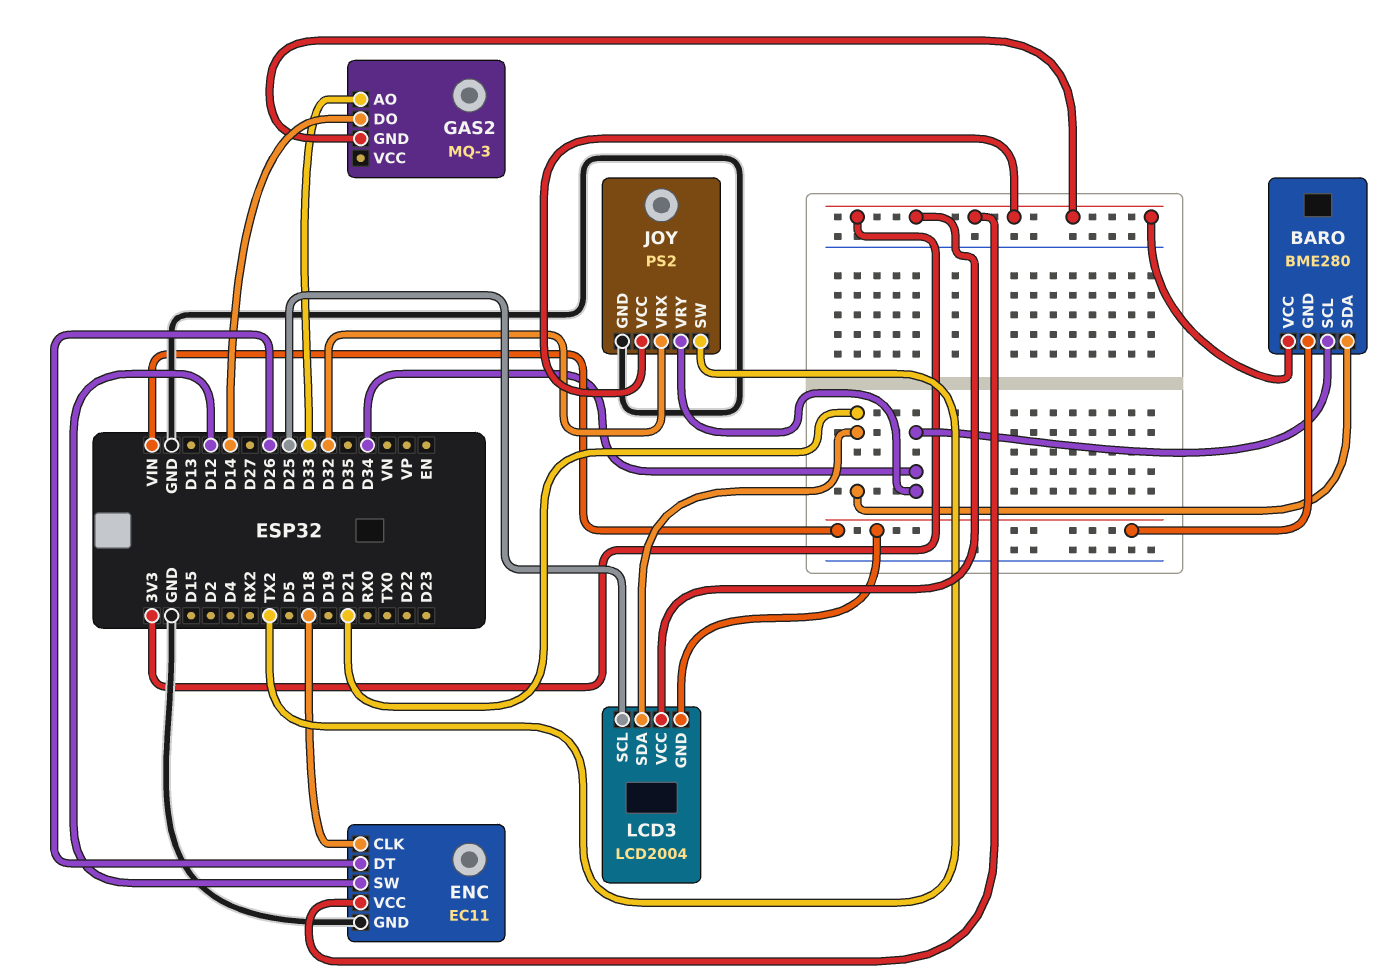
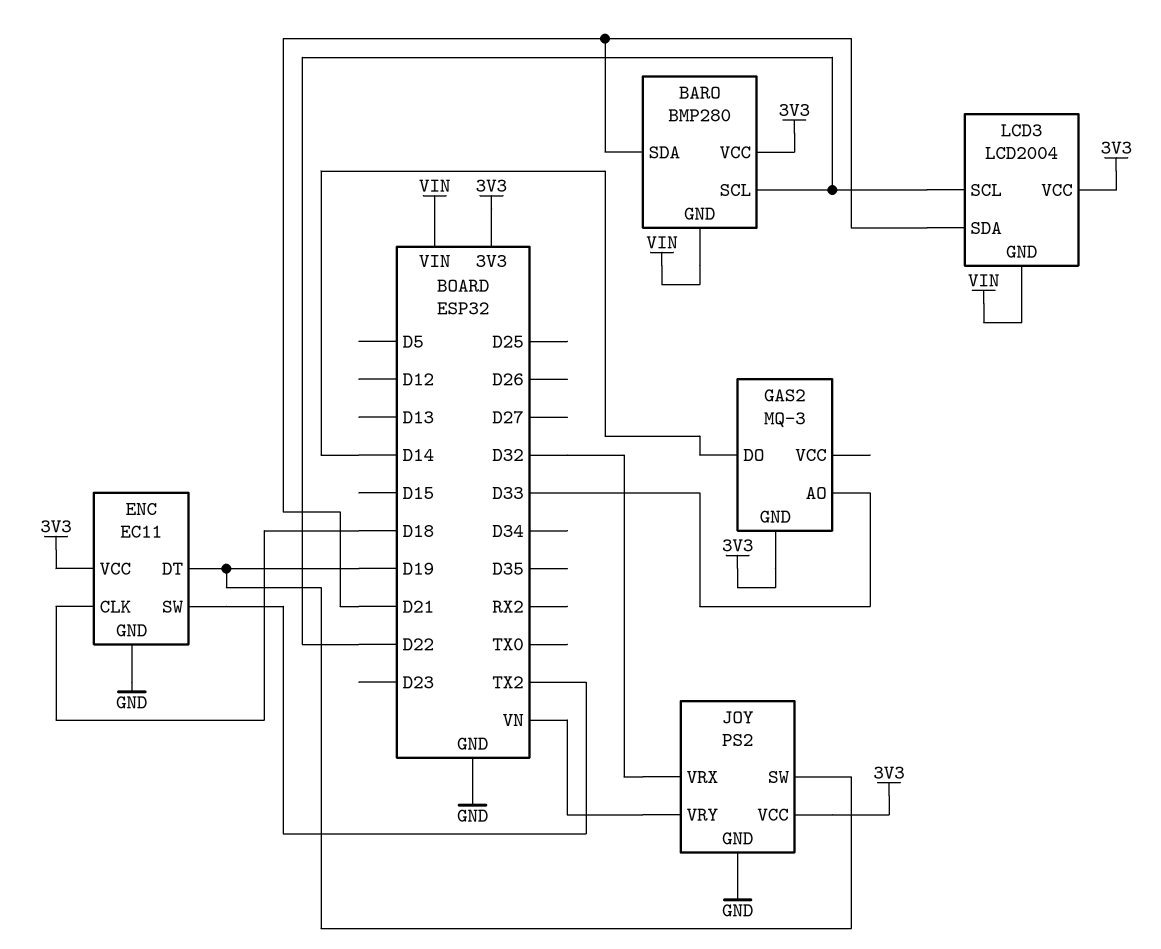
BARO: BME280 -> BMP280
BARO pin SCL: D34 -> D22
ENC pin DT: D26 -> D19
ENC pin SW: D12 -> TX2
JOY pin SW: TX2 -> D19
JOY pin VRY: D34 -> VN
LCD3 pin SCL: D25 -> D22

